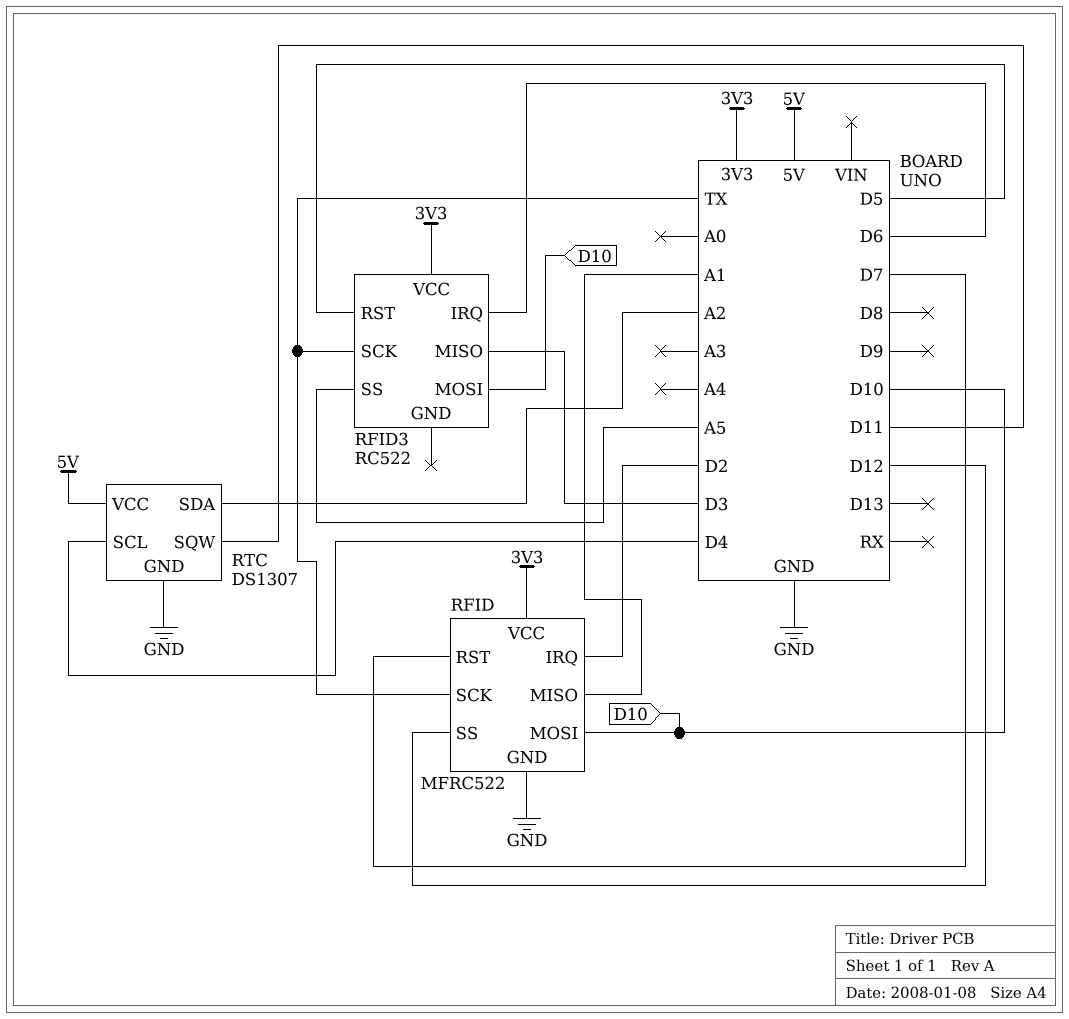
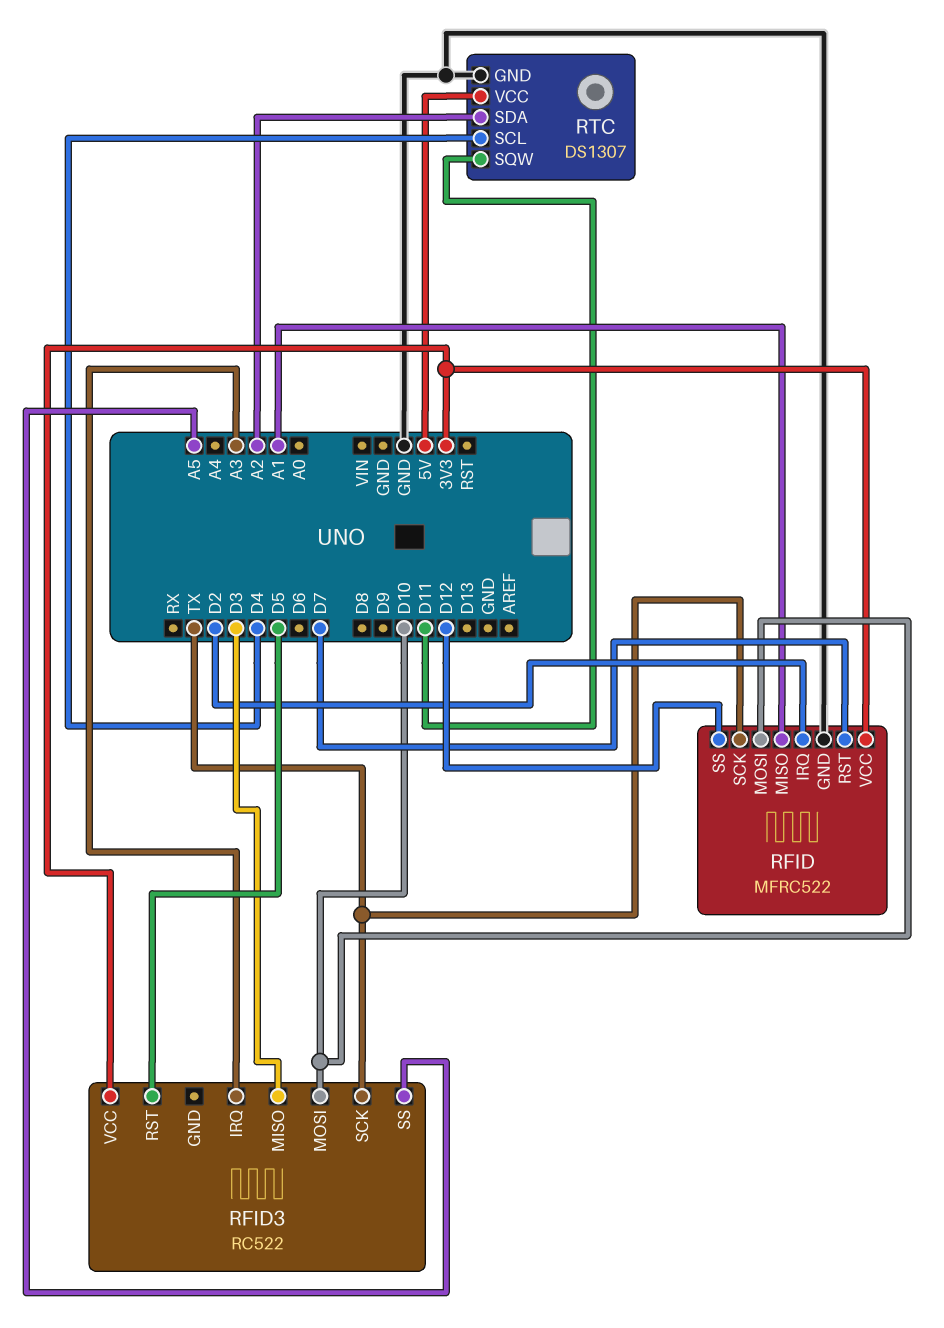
RFID3 pin IRQ: D6 -> A3

